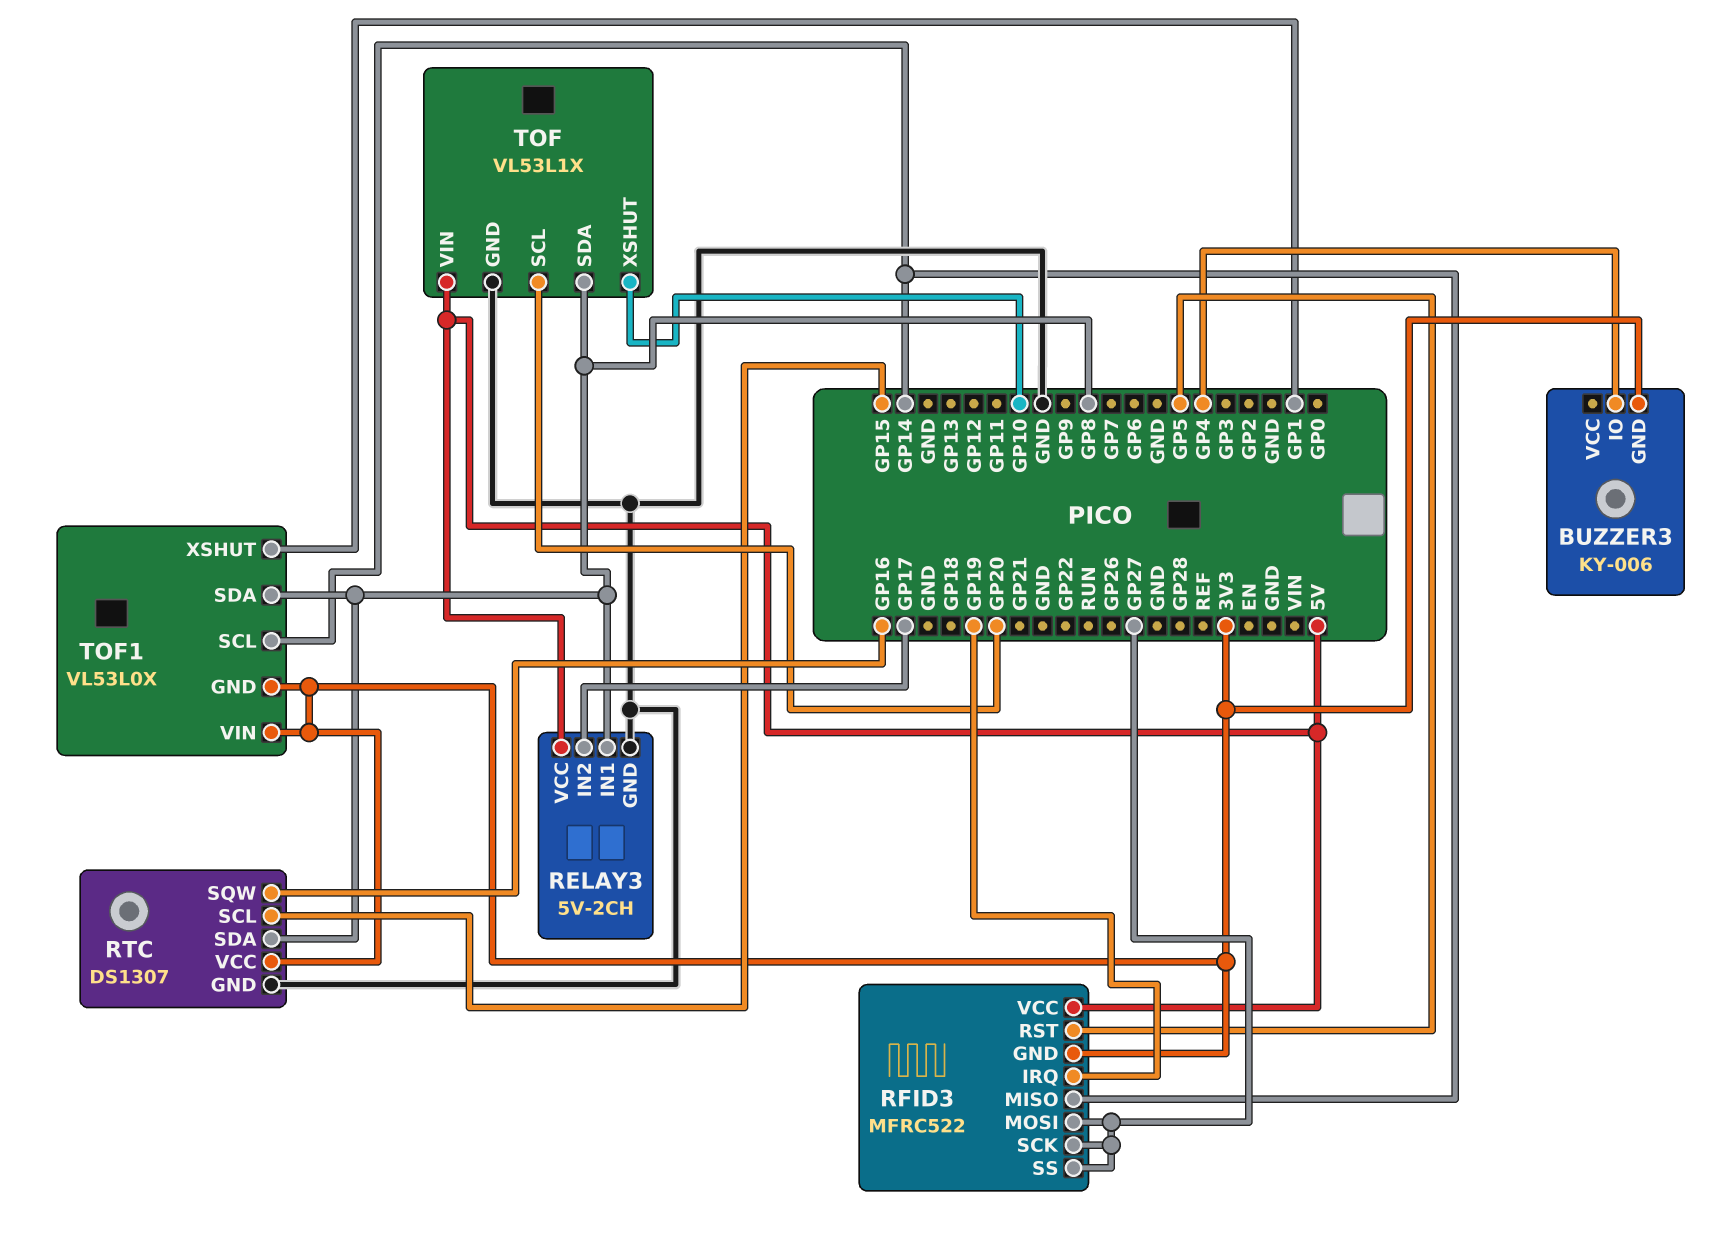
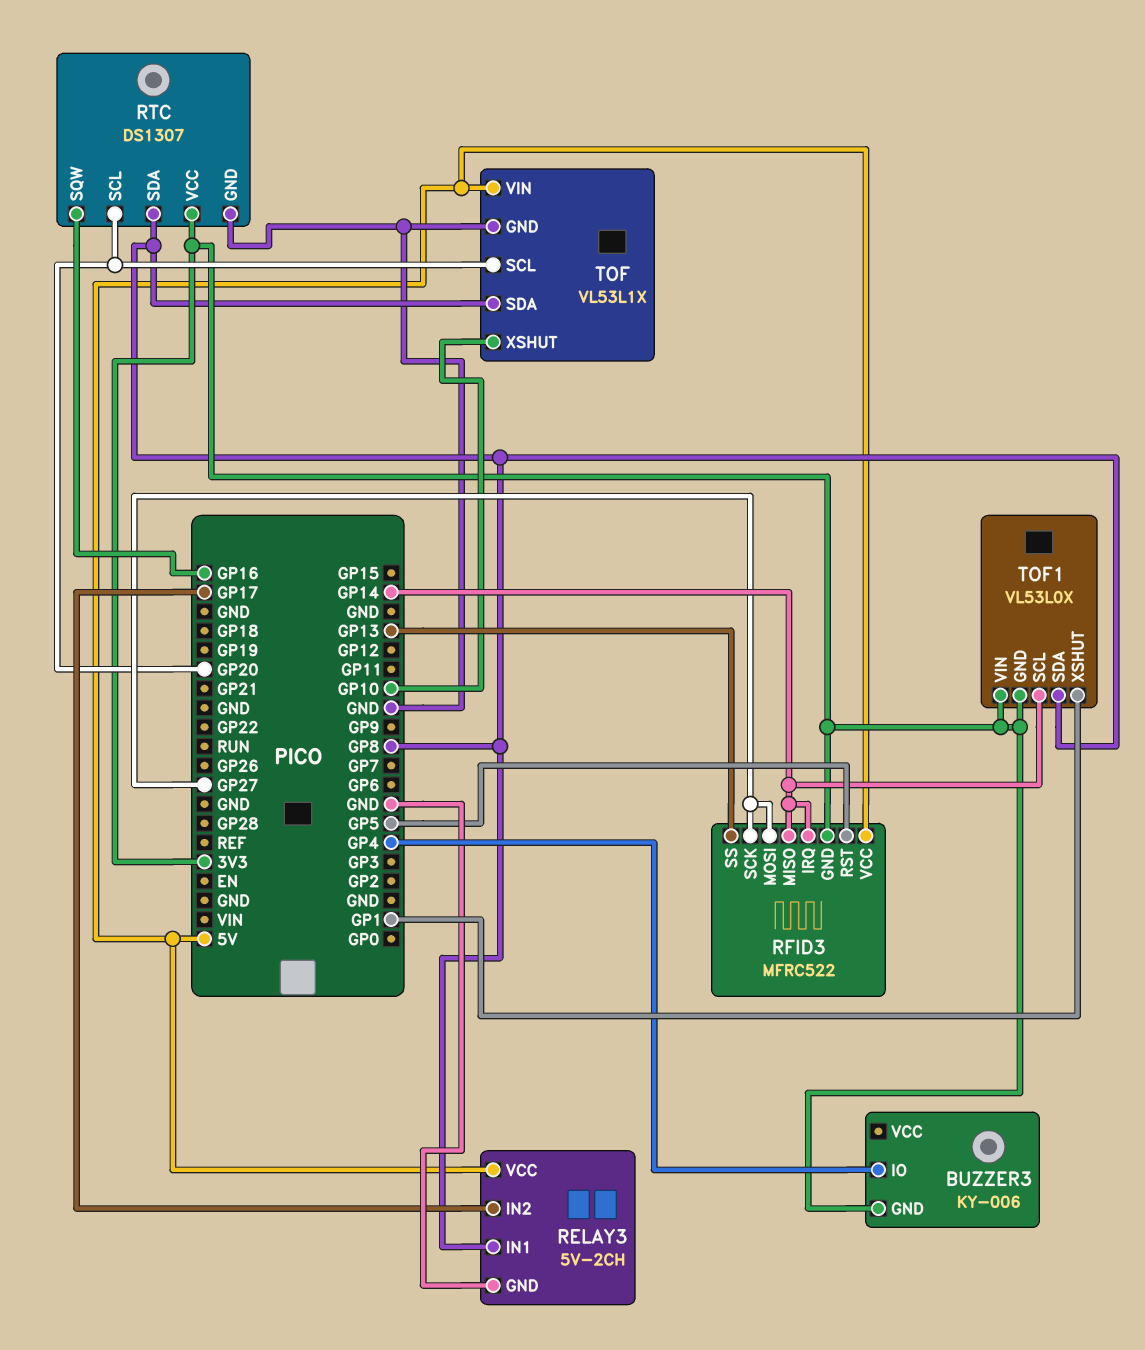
RFID3 pin IRQ: GP19 -> GP14
RFID3 pin SS: GP27 -> GP13
RTC pin SCL: GP15 -> GP20

